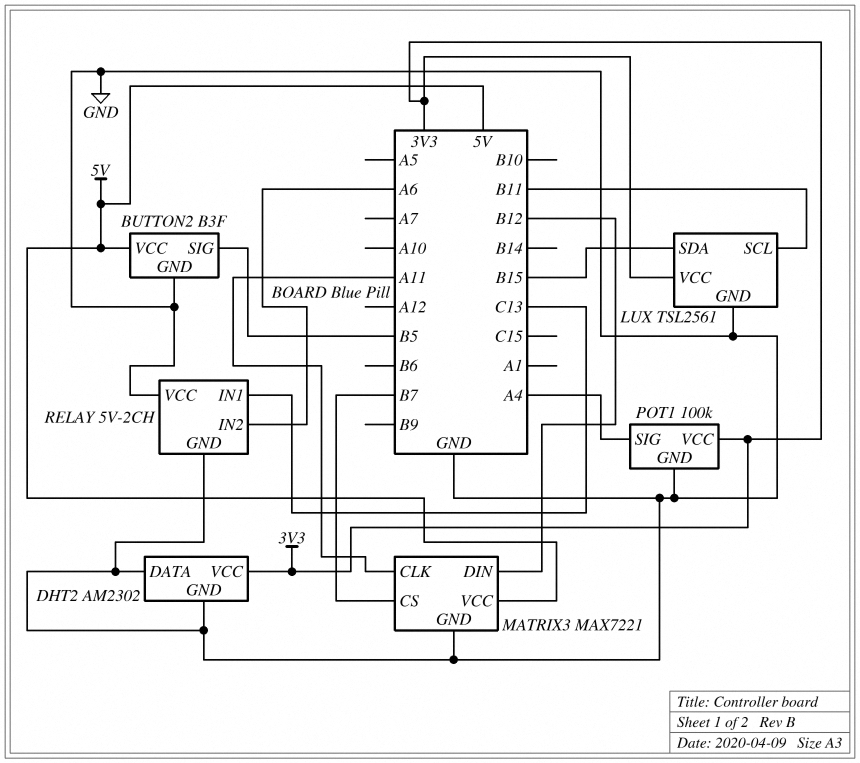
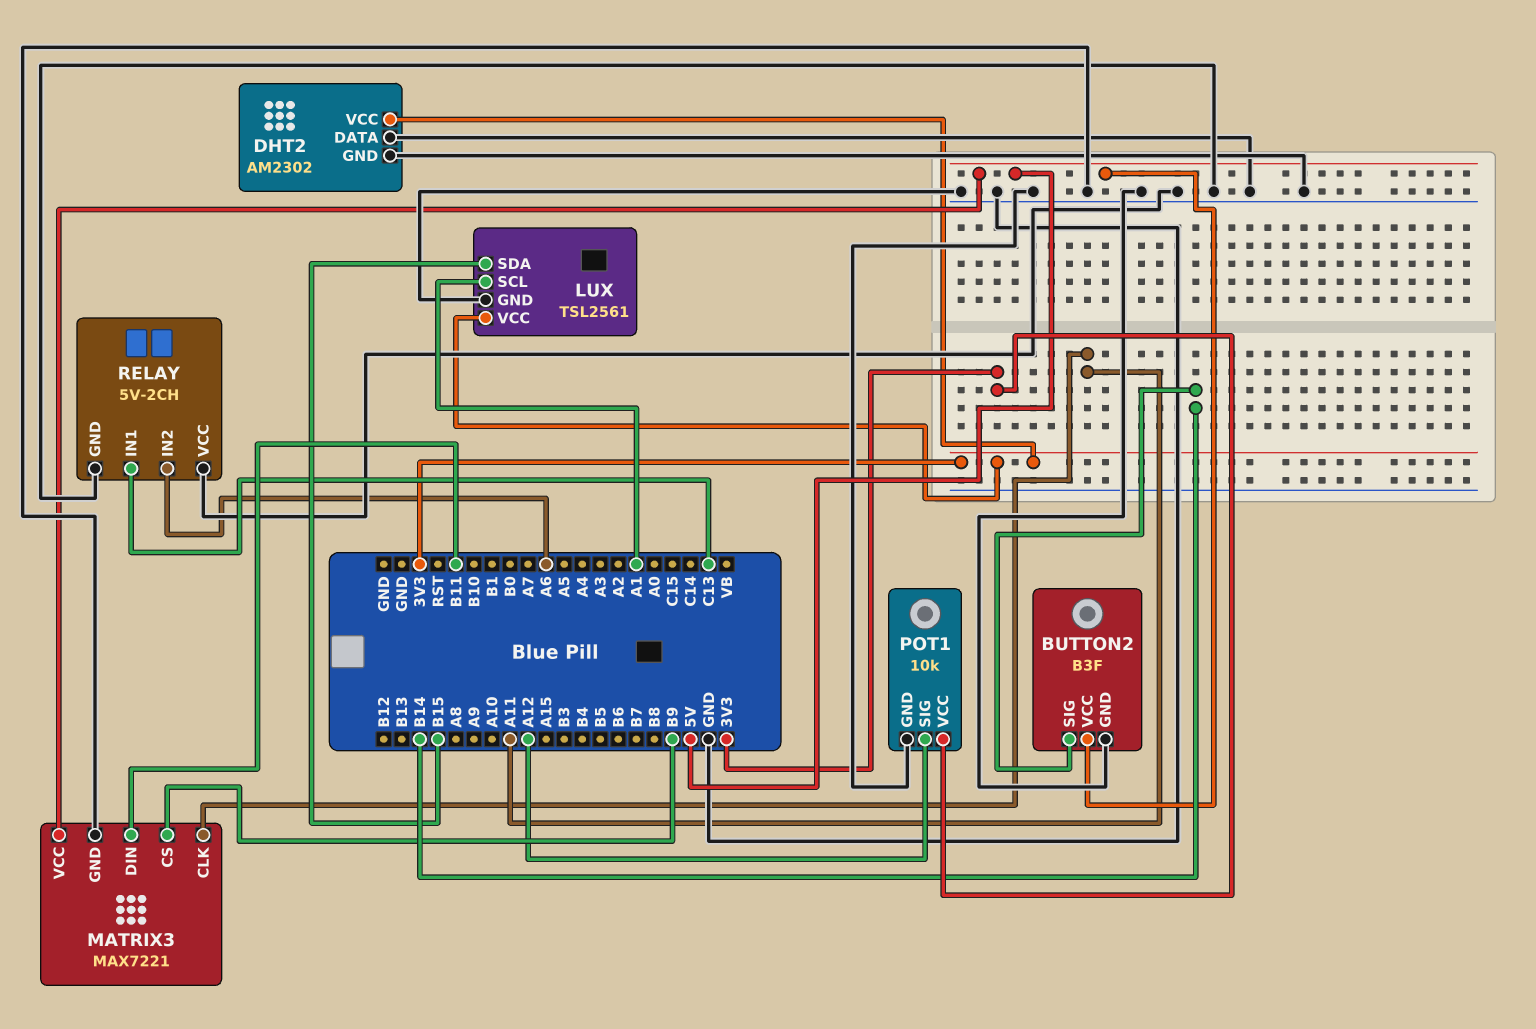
BUTTON2 pin SIG: B5 -> B14
LUX pin SCL: B11 -> A1
MATRIX3 pin CS: B7 -> B9
MATRIX3 pin DIN: B12 -> B11
POT1: 100k -> 10k
POT1 pin SIG: A4 -> A12

